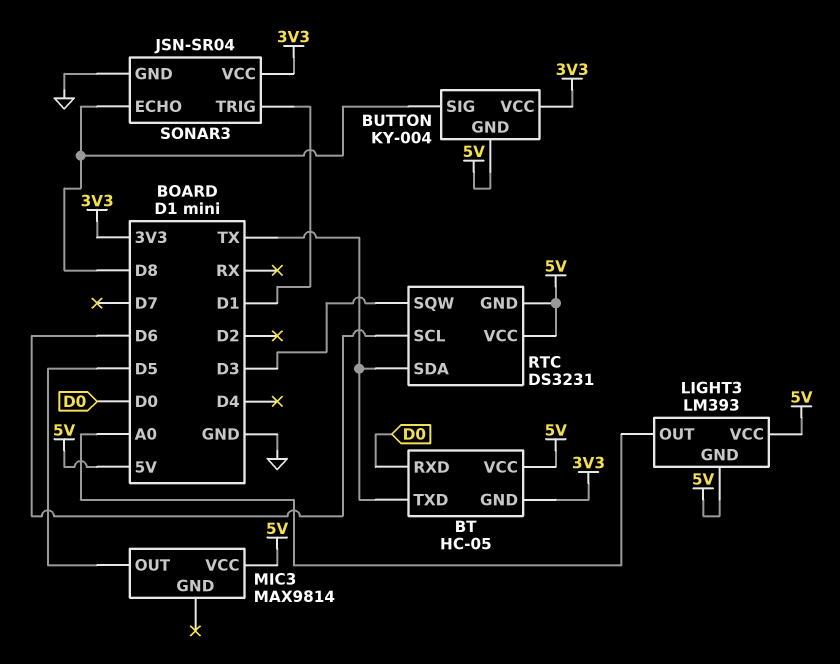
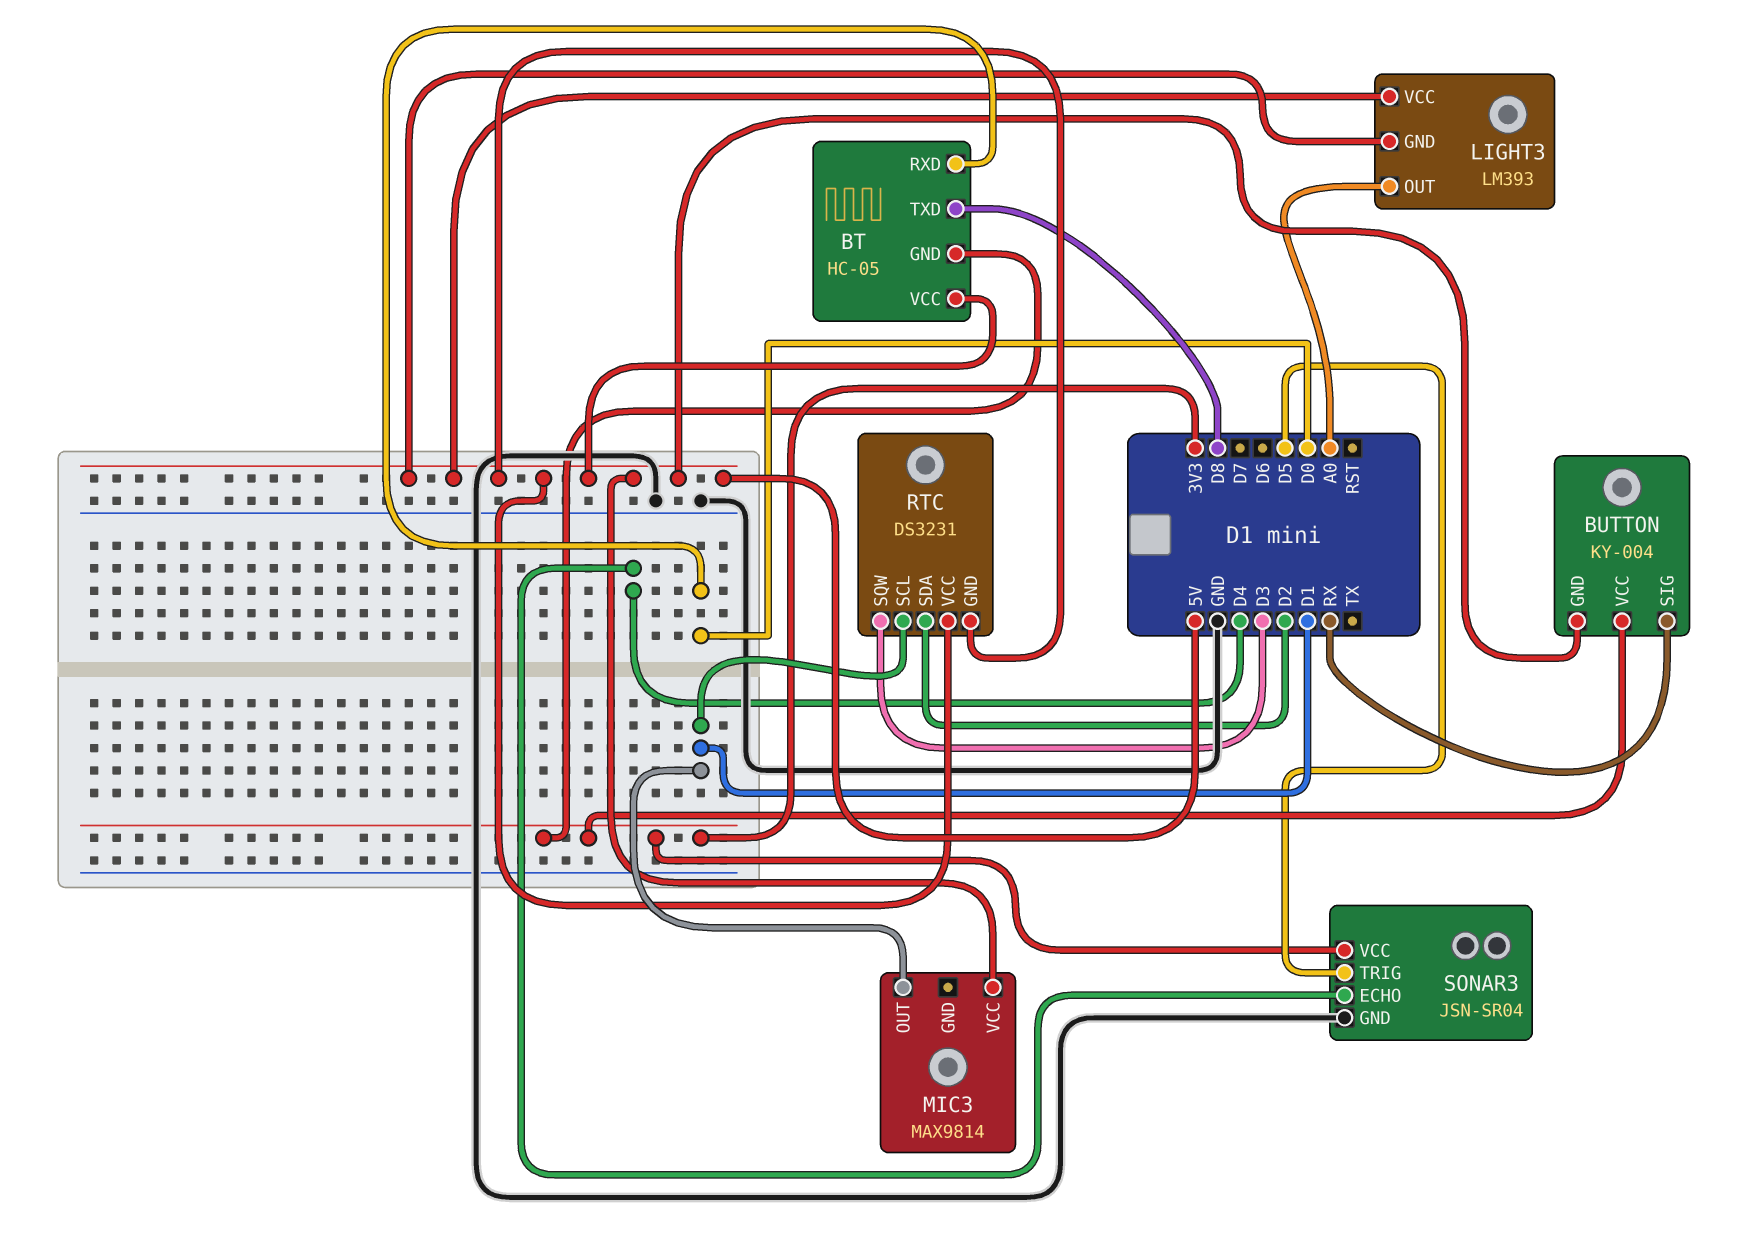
BT pin TXD: TX -> D8
BUTTON pin SIG: D8 -> RX
MIC3 pin OUT: D5 -> D1
RTC pin SCL: D6 -> D1
RTC pin SDA: TX -> D2
SONAR3 pin ECHO: D8 -> D4
SONAR3 pin TRIG: D1 -> D5

